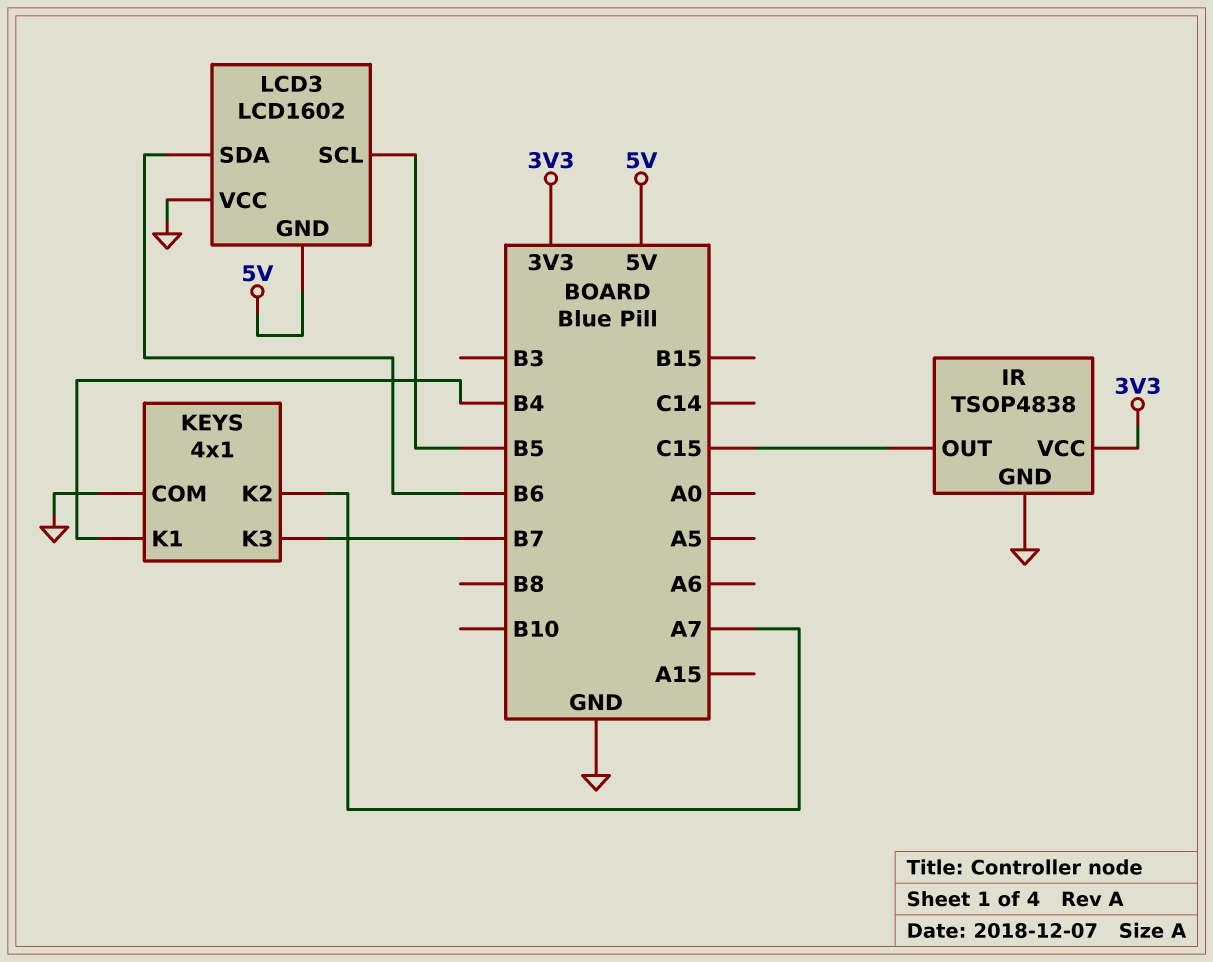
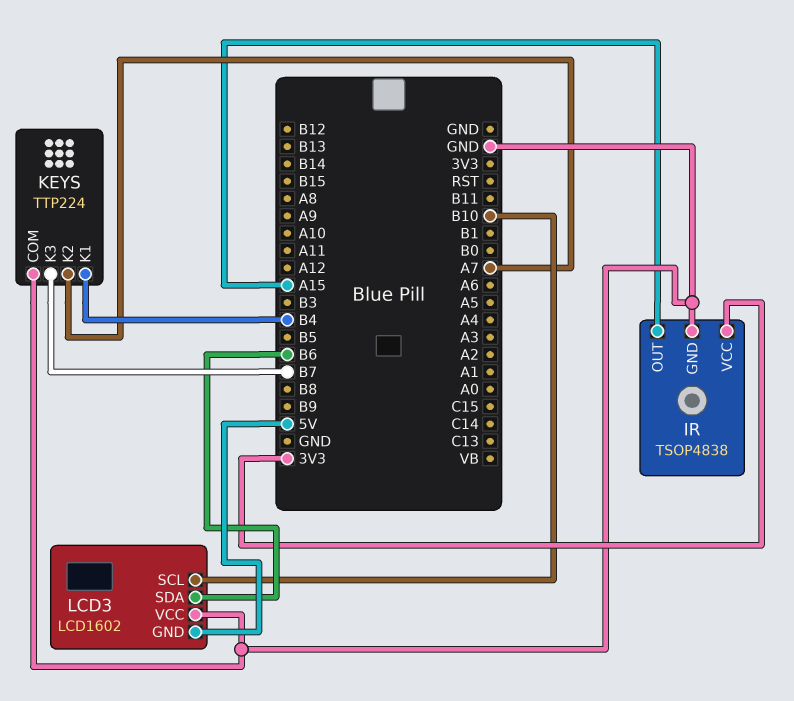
IR pin OUT: C15 -> A15
KEYS: 4x1 -> TTP224
LCD3 pin SCL: B5 -> B10

